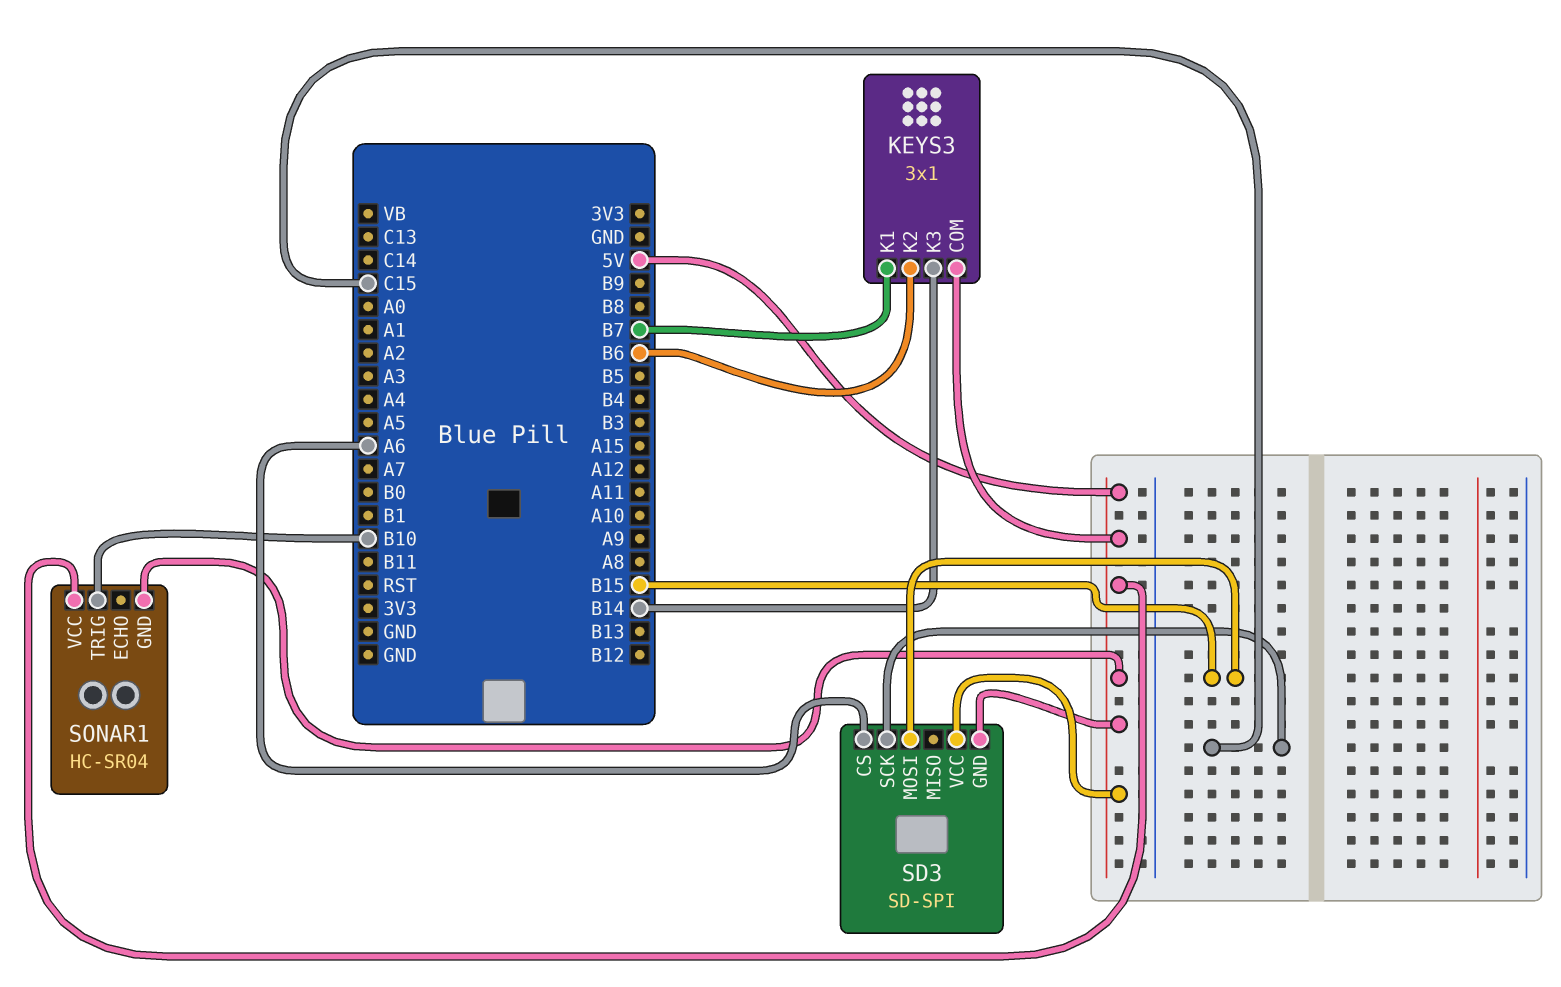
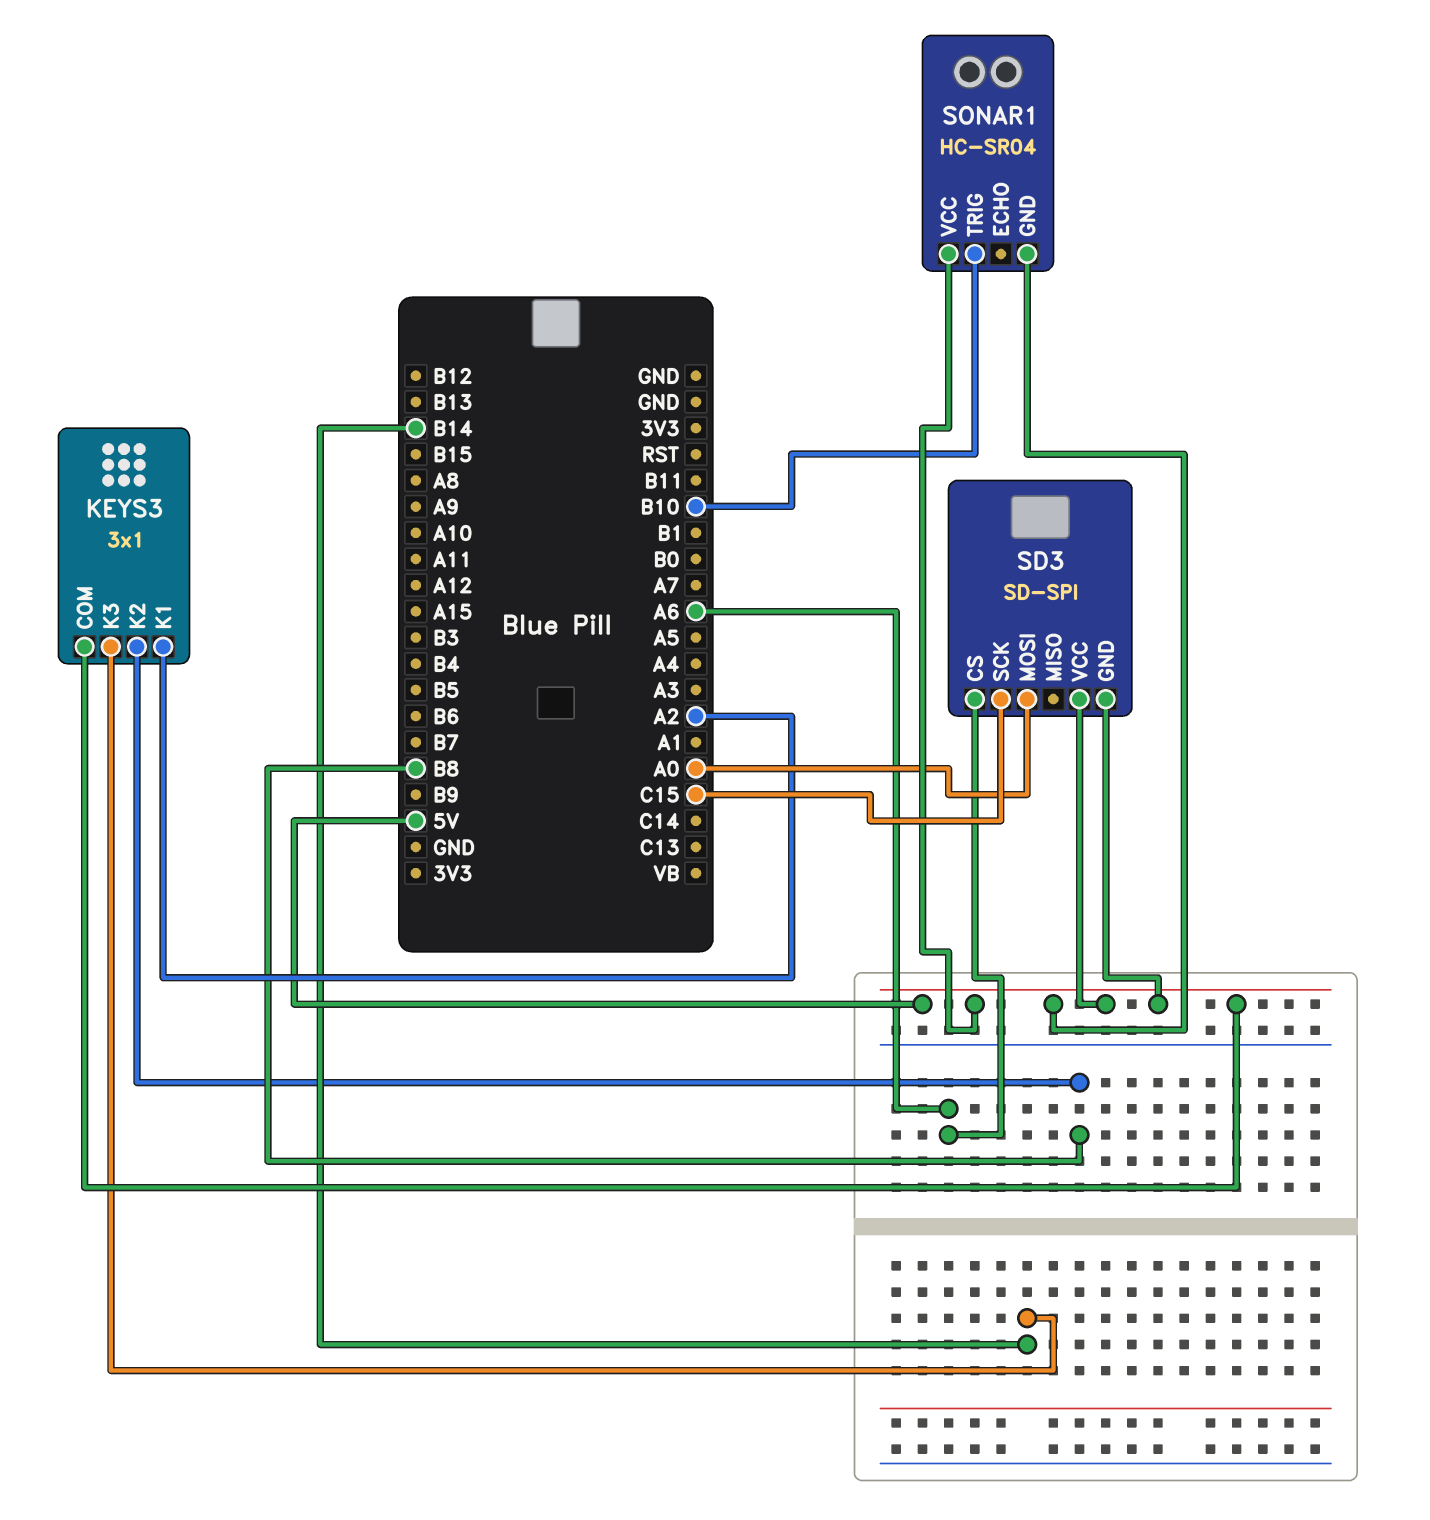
KEYS3 pin K1: B7 -> A2
KEYS3 pin K2: B6 -> B8
SD3 pin MOSI: B15 -> A0

